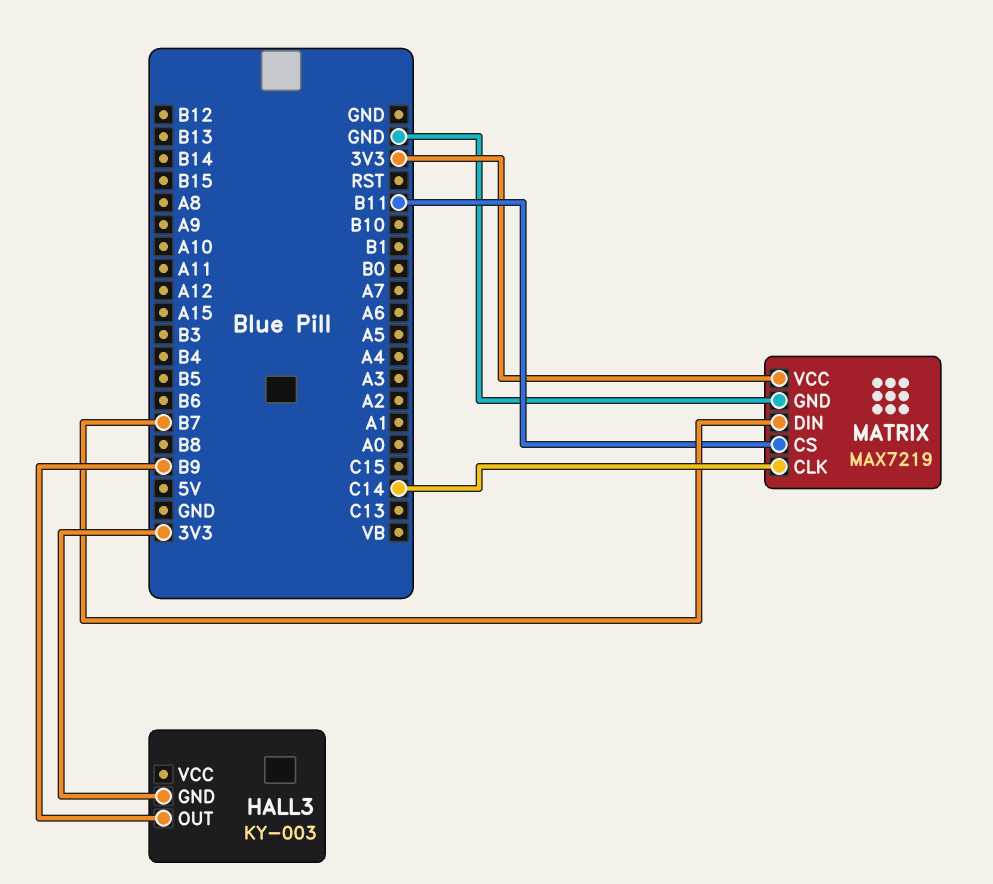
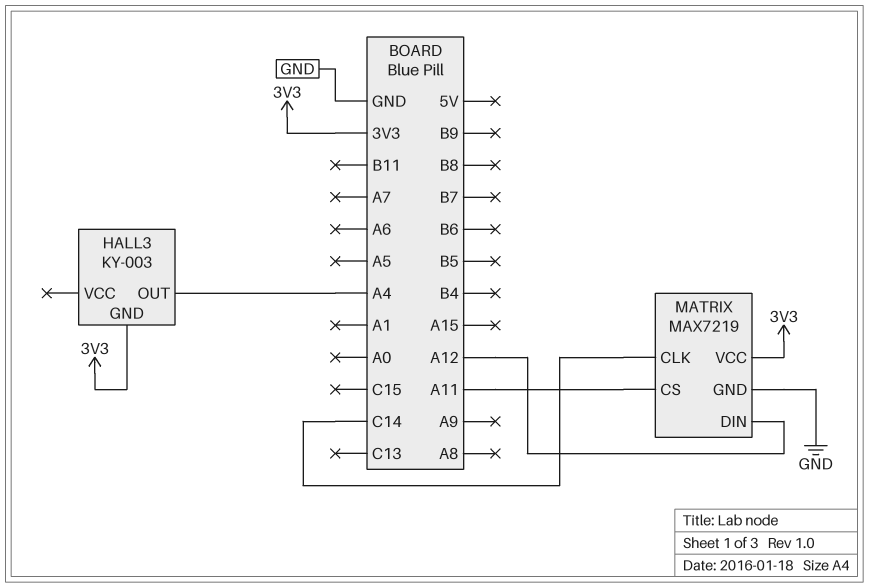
HALL3 pin OUT: B9 -> A4
MATRIX pin CS: B11 -> A11
MATRIX pin DIN: B7 -> A12

